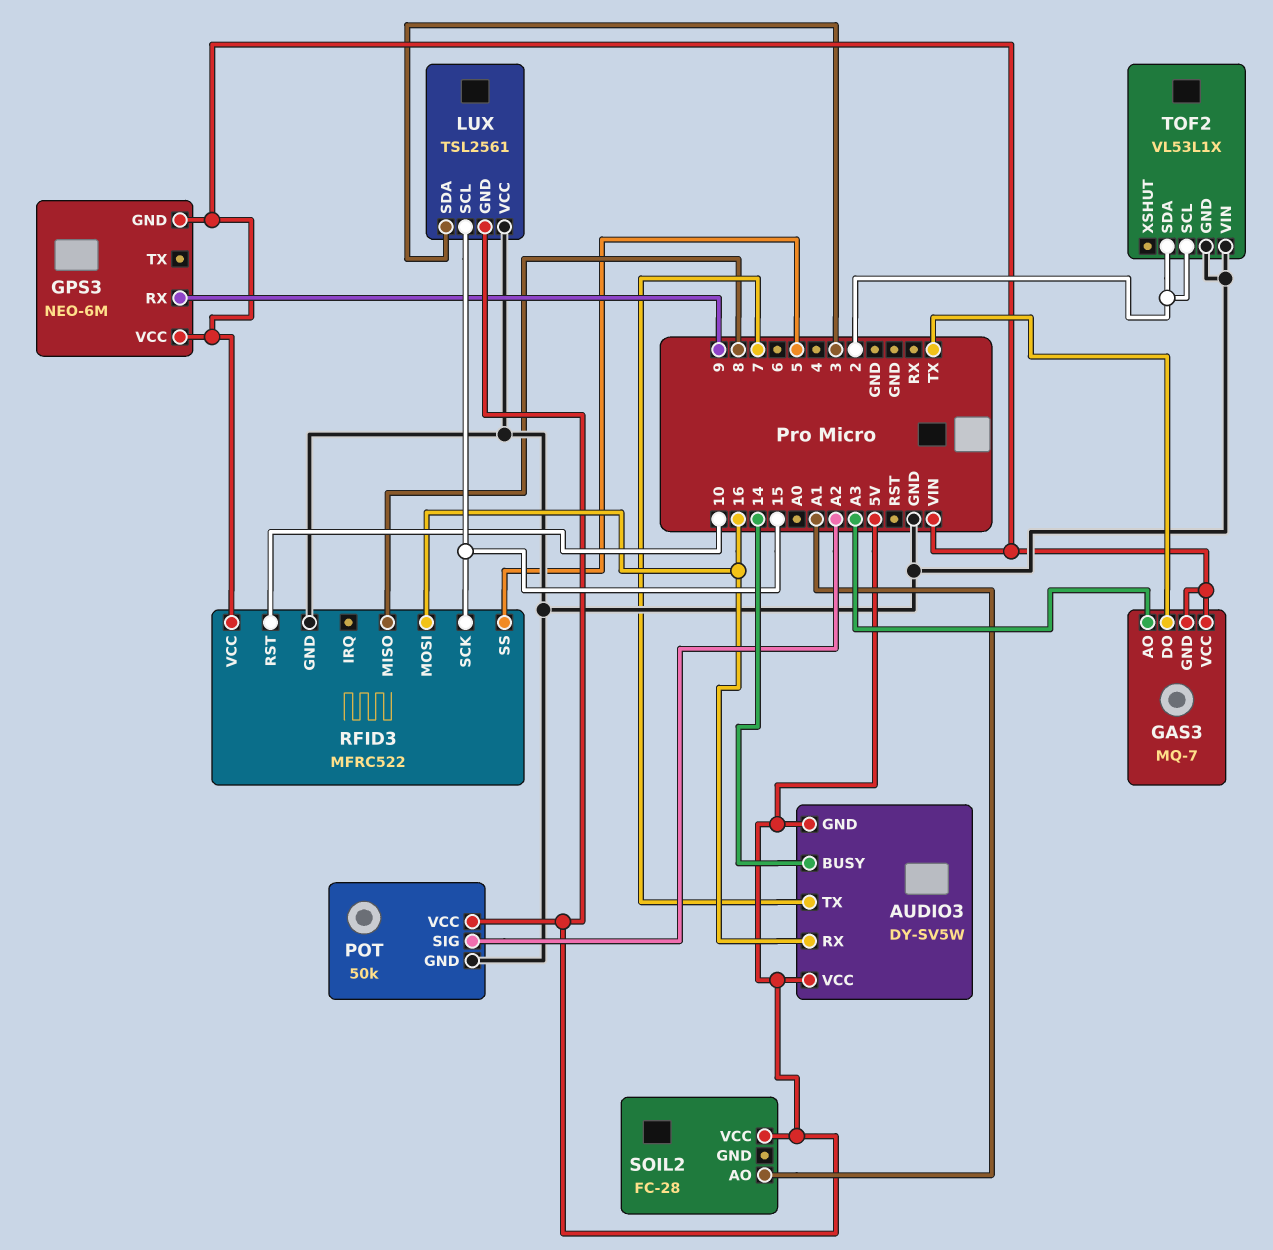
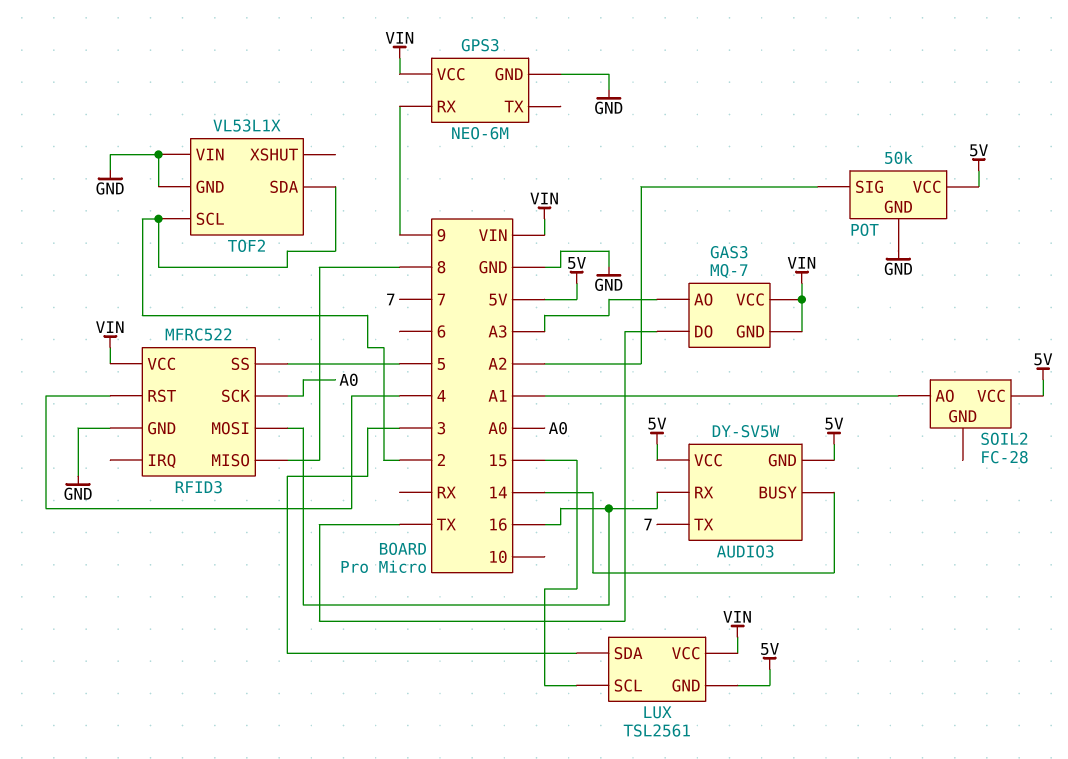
GPS3 pin GND: VIN -> GND
LUX pin VCC: GND -> VIN
RFID3 pin RST: 10 -> 4
RFID3 pin SCK: 15 -> A0

